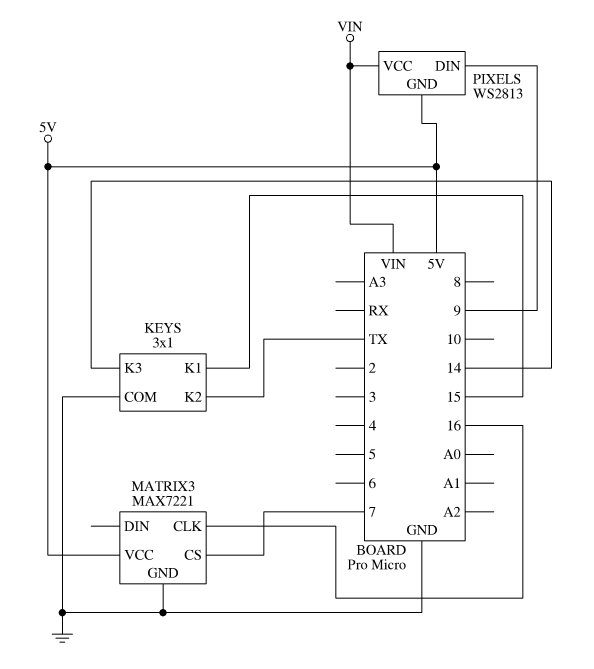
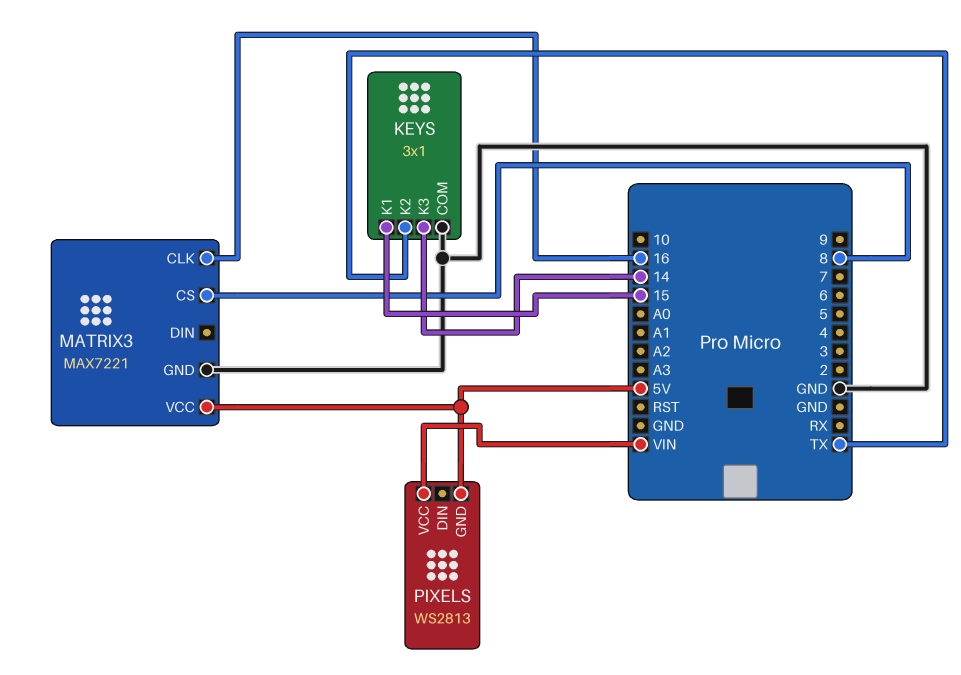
MATRIX3 pin CS: 7 -> 8
PIXELS pin DIN: 9 -> none

